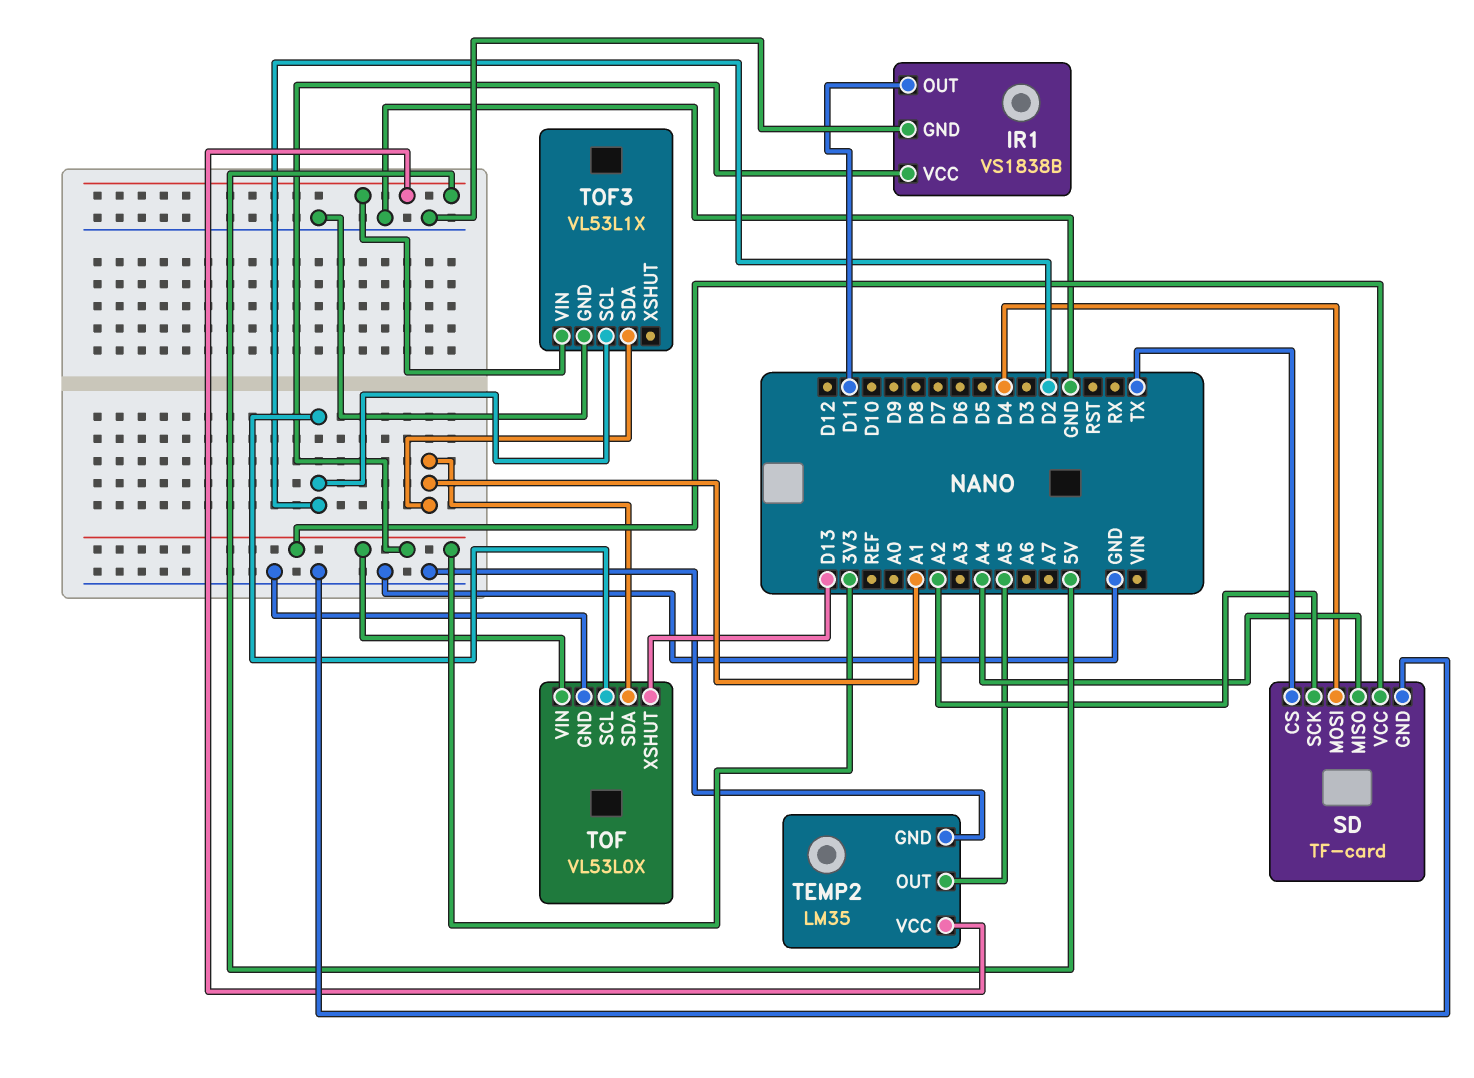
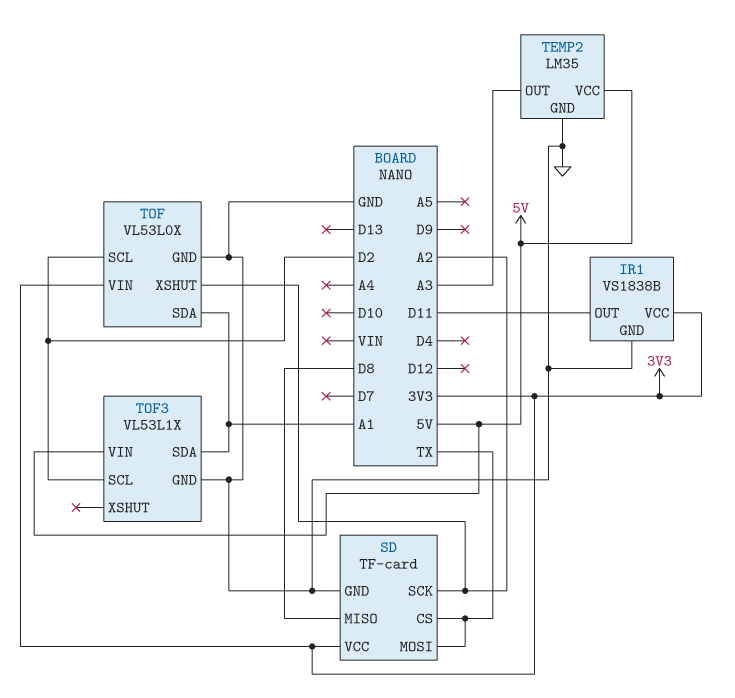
SD pin MISO: A4 -> D8
SD pin MOSI: D4 -> TX
TEMP2 pin OUT: A5 -> A3
TOF pin XSHUT: D13 -> A2

